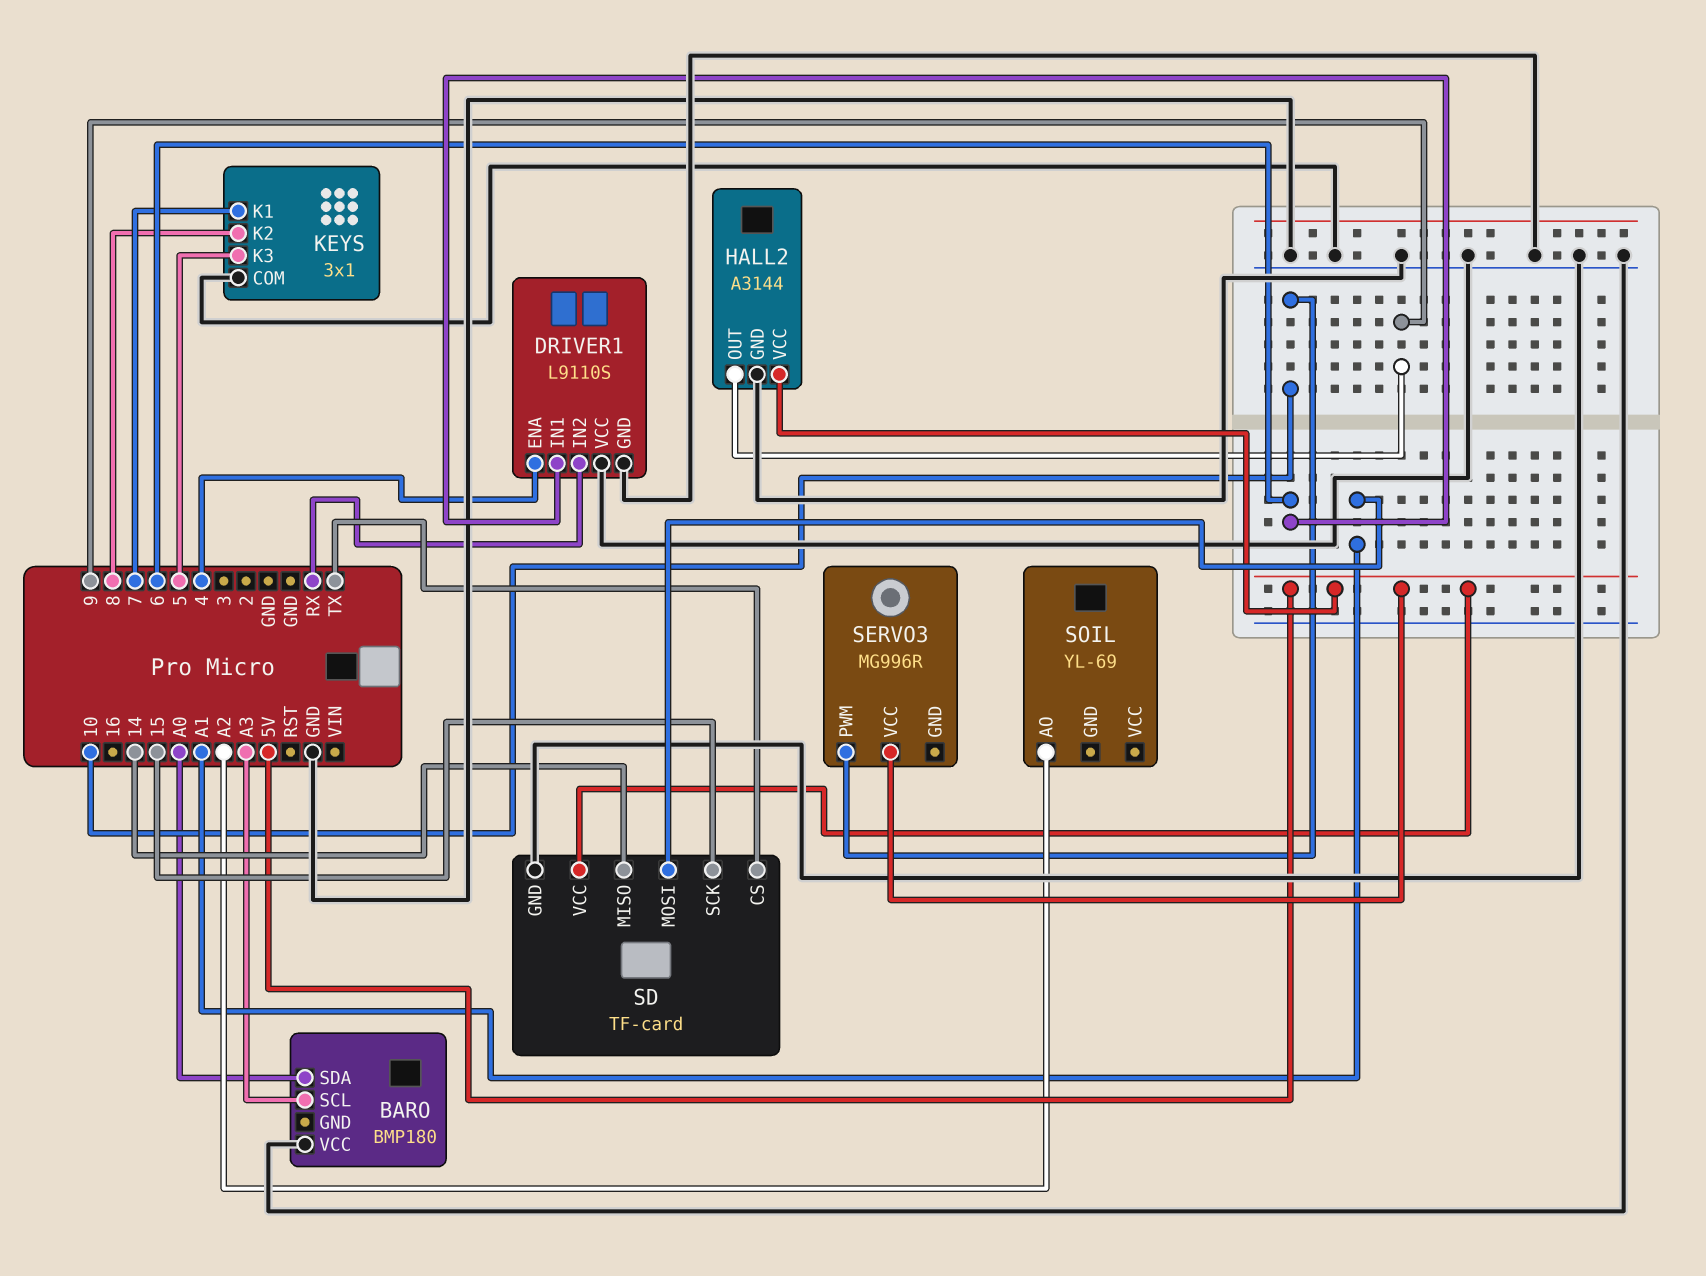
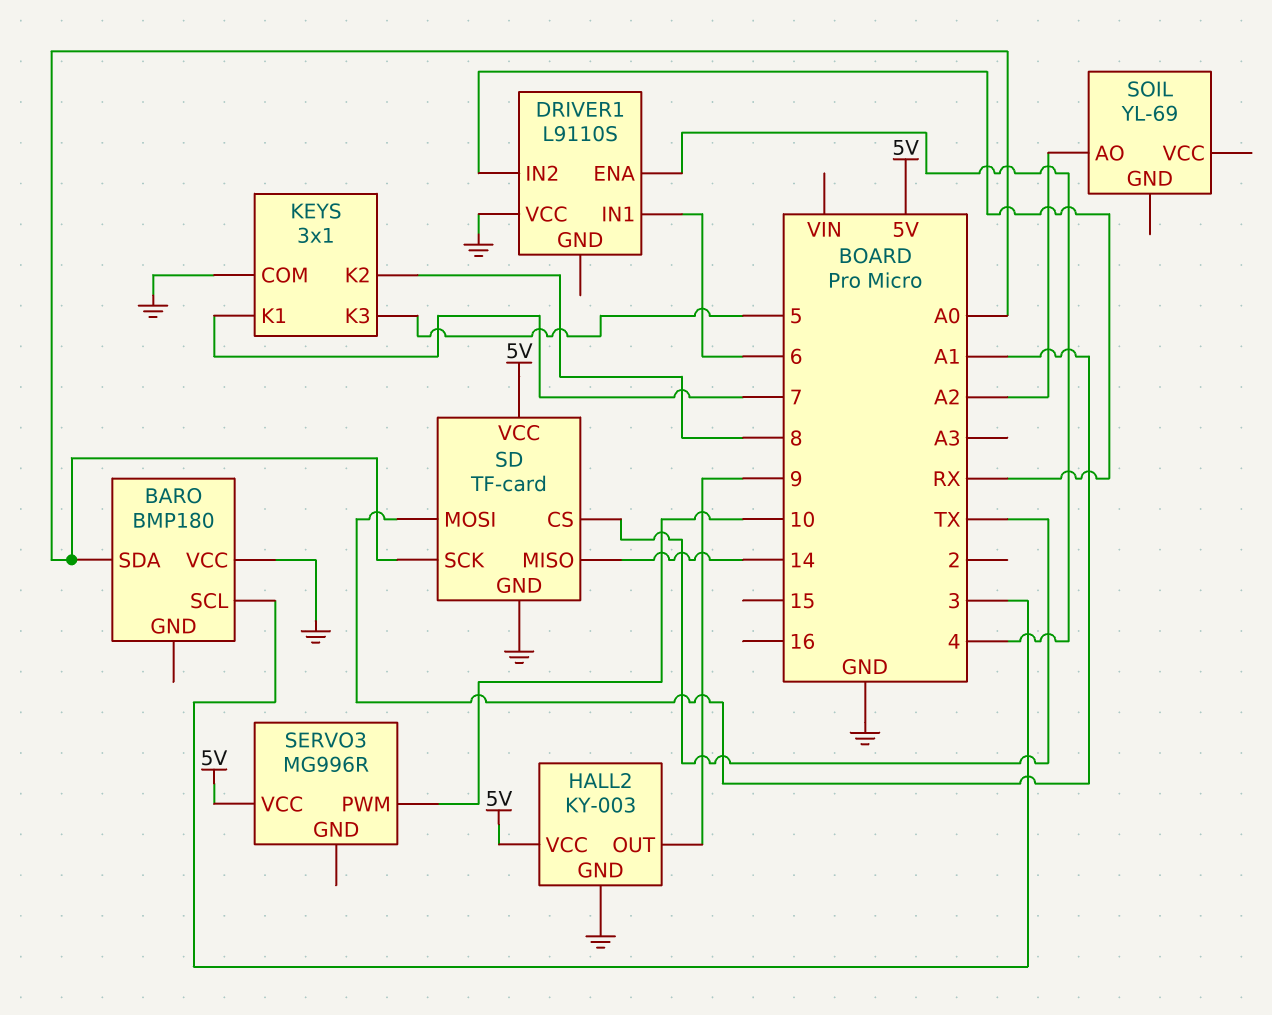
BARO pin SCL: A3 -> 3
DRIVER1 pin GND: GND -> none
HALL2: A3144 -> KY-003
SD pin SCK: 15 -> A0

